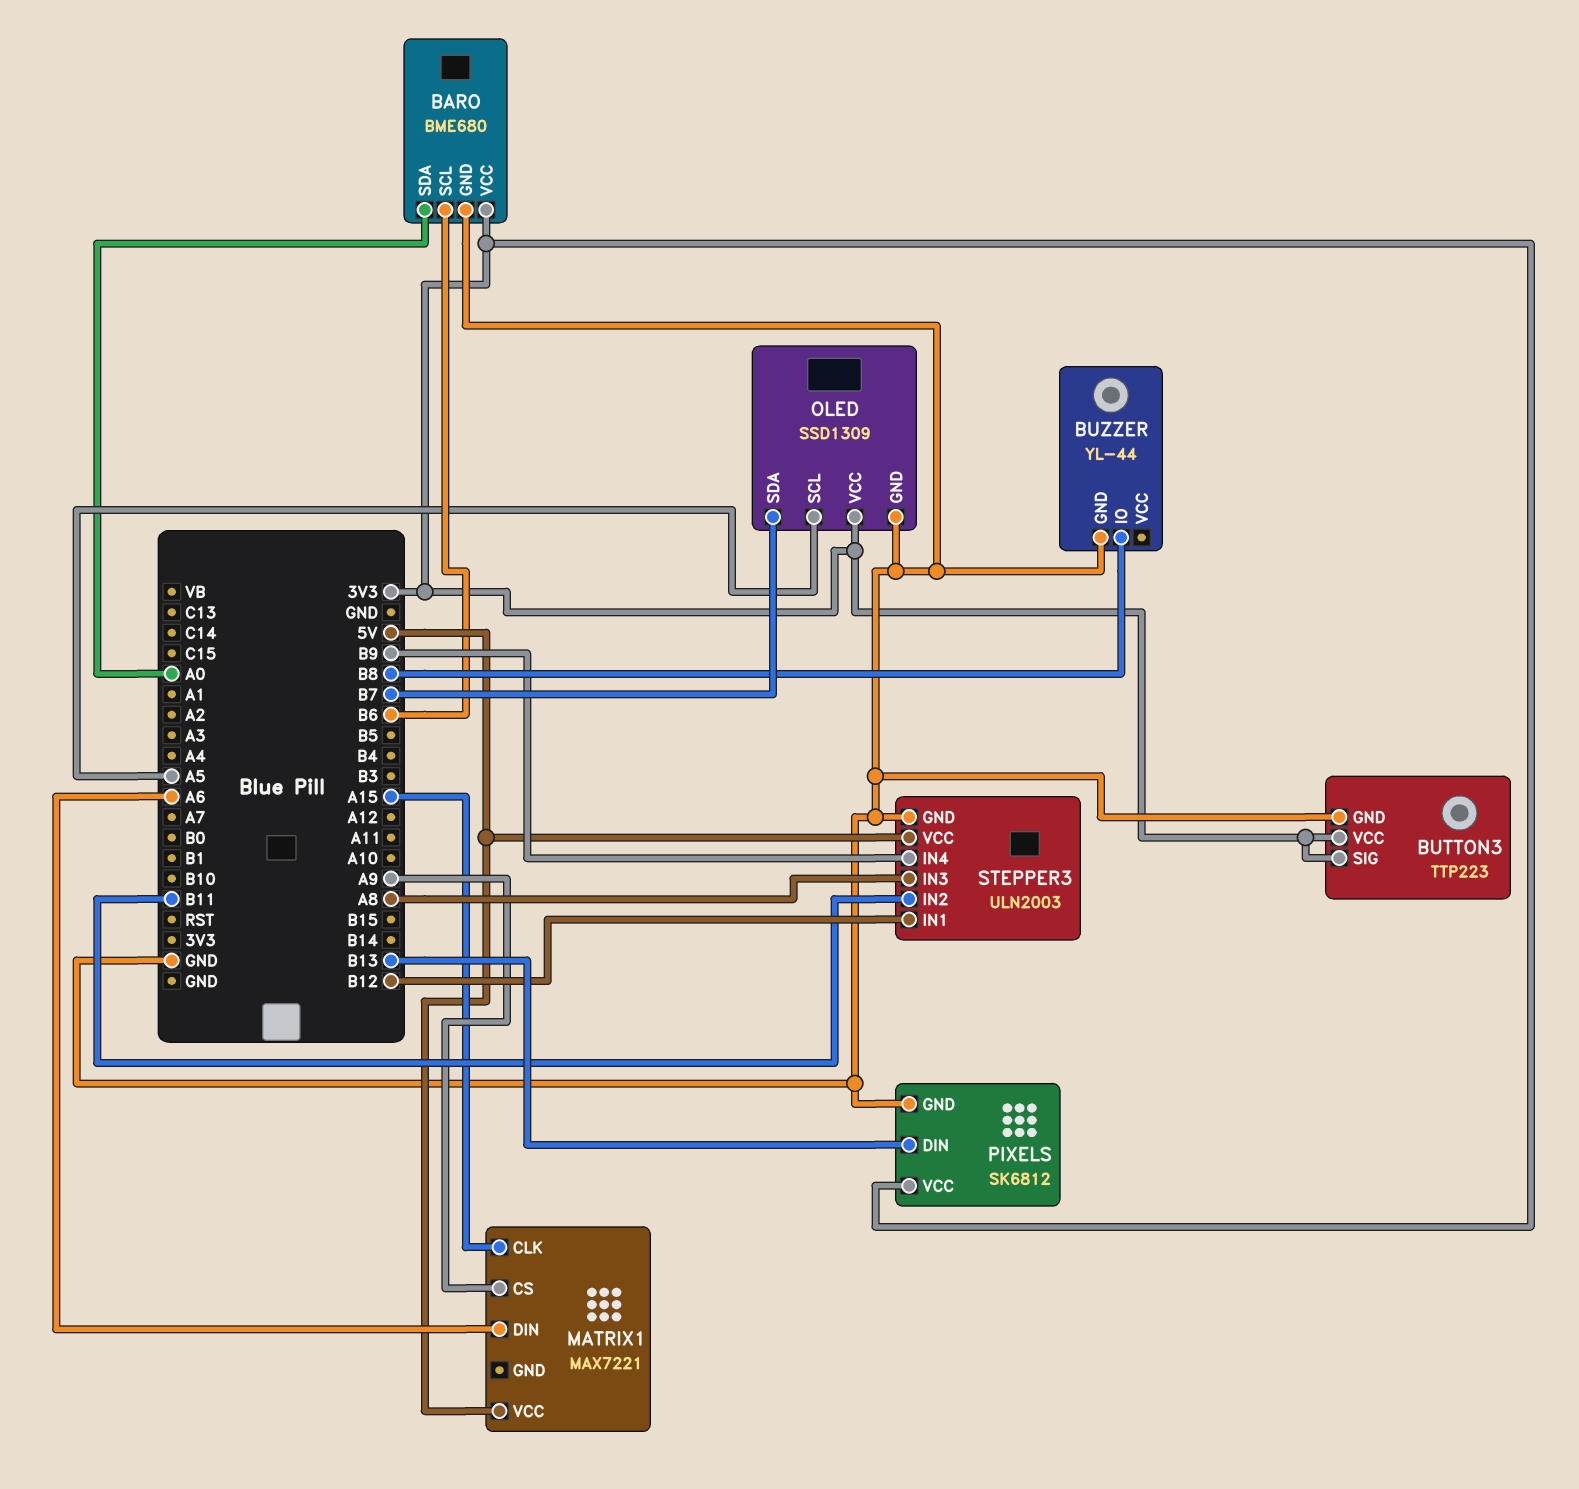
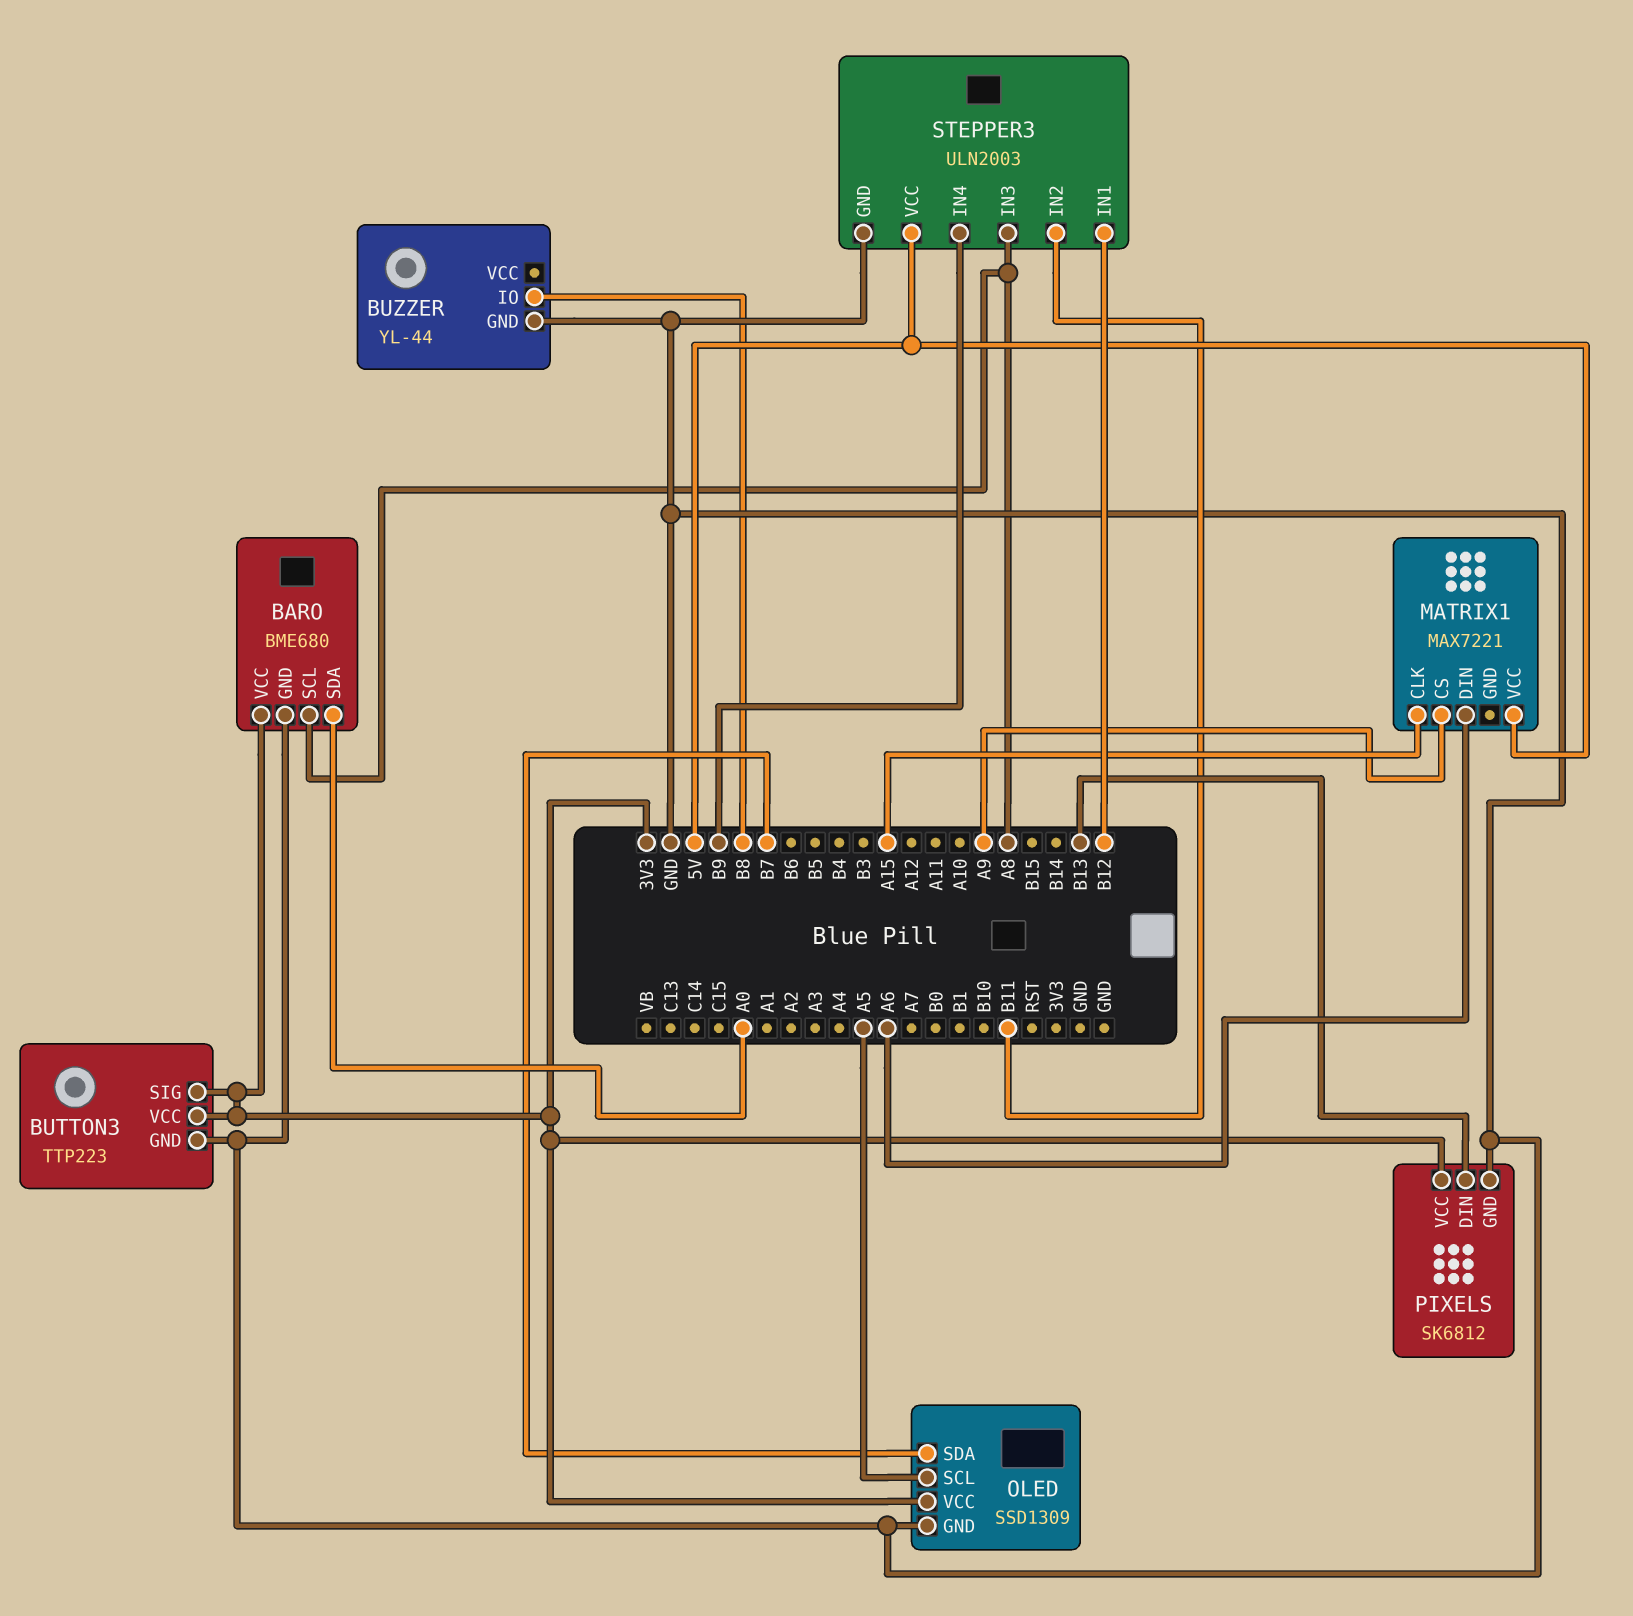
BARO pin SCL: B6 -> A8

